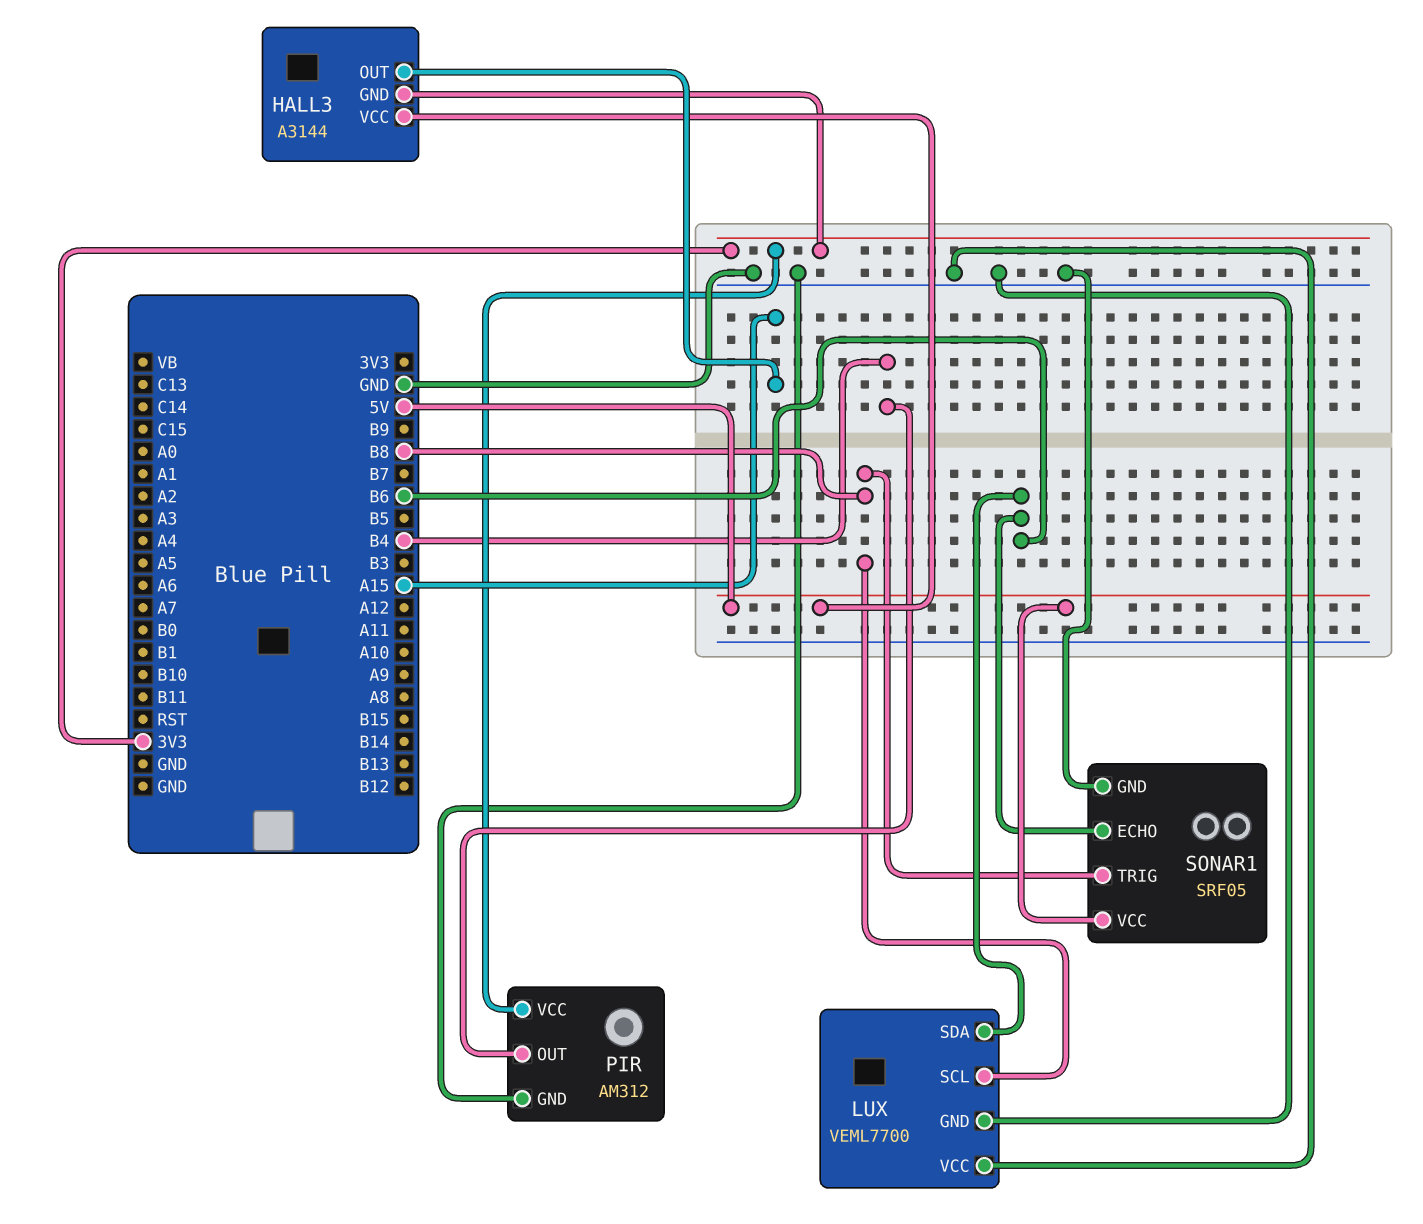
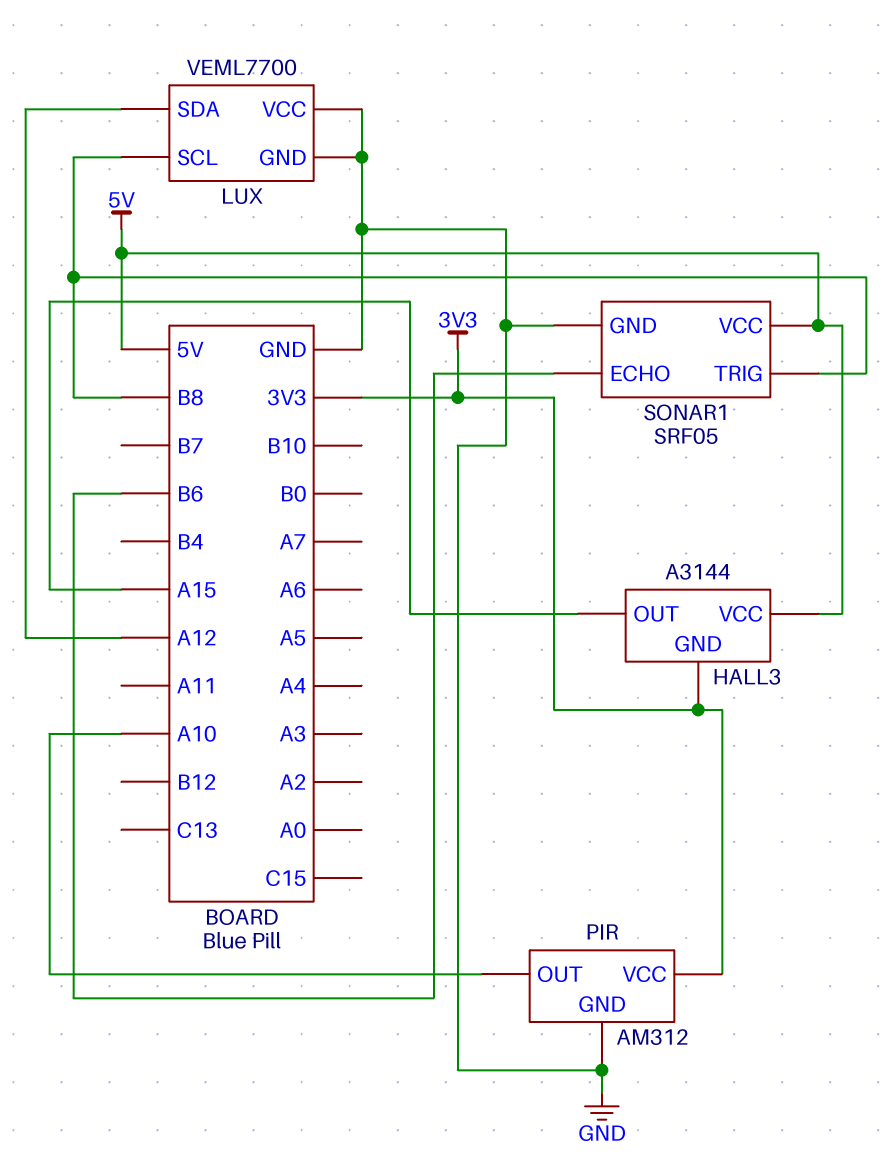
LUX pin SDA: B6 -> A12
PIR pin OUT: B4 -> A10

